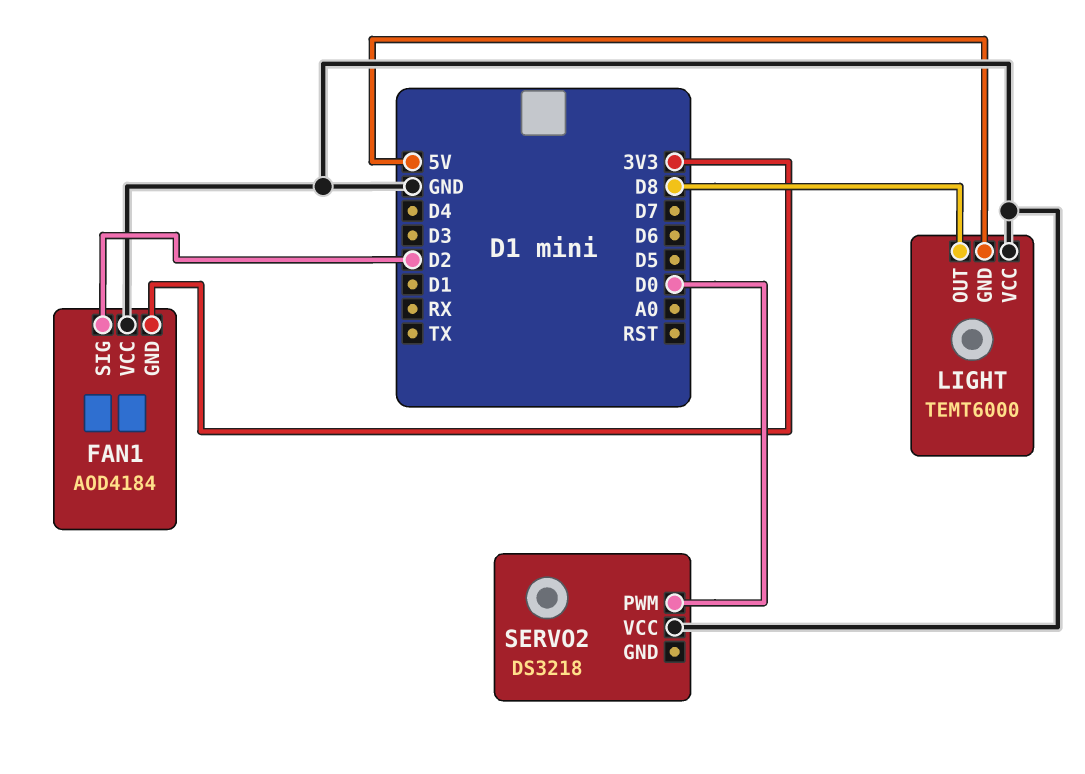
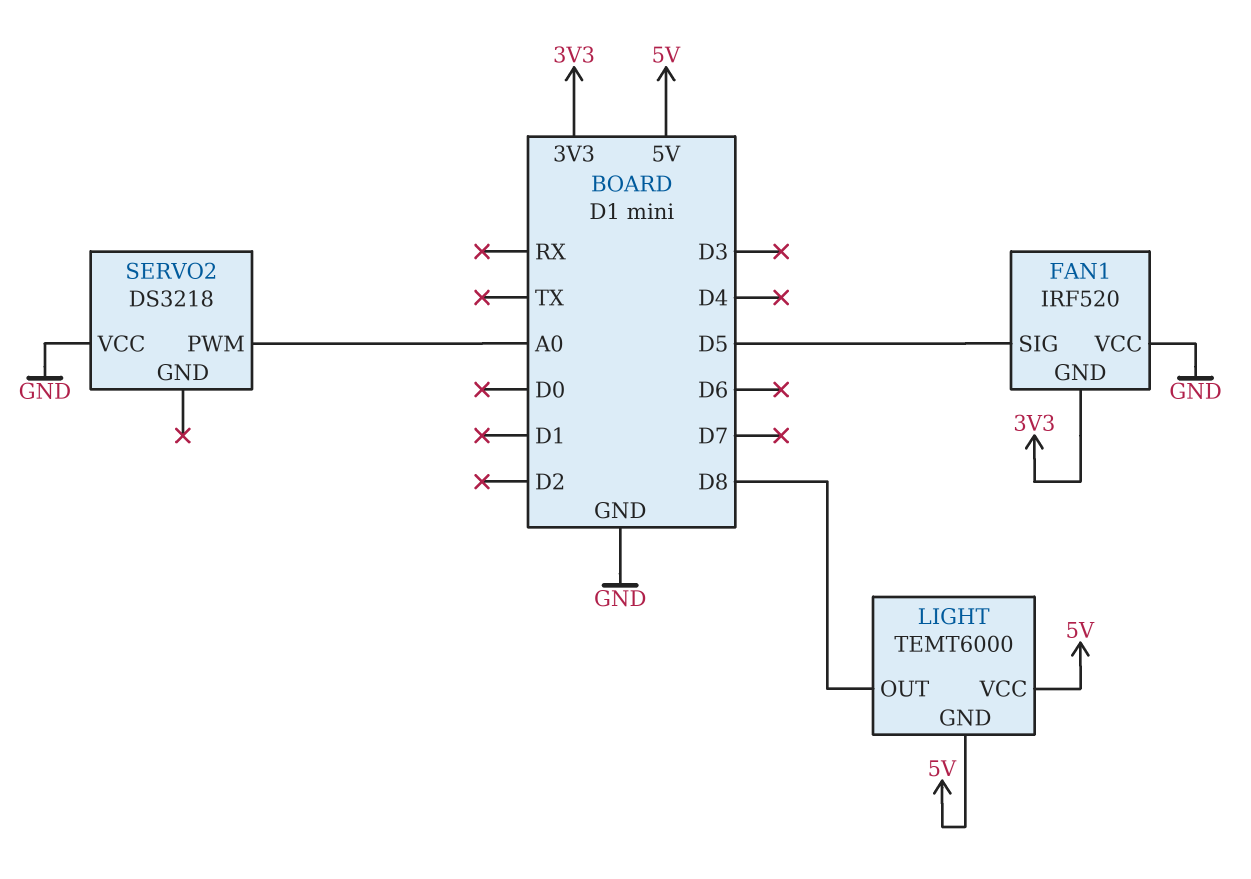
FAN1: AOD4184 -> IRF520
FAN1 pin SIG: D2 -> D5
LIGHT pin VCC: GND -> 5V
SERVO2 pin PWM: D0 -> A0

